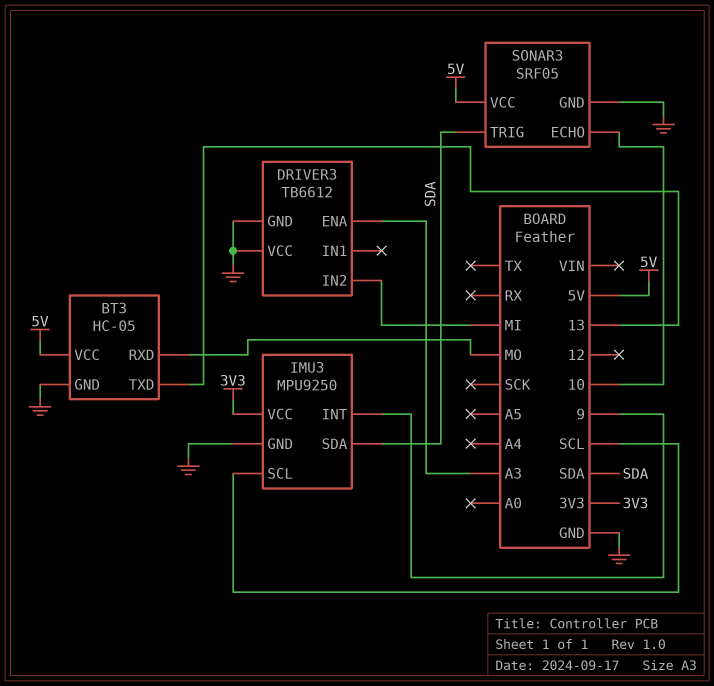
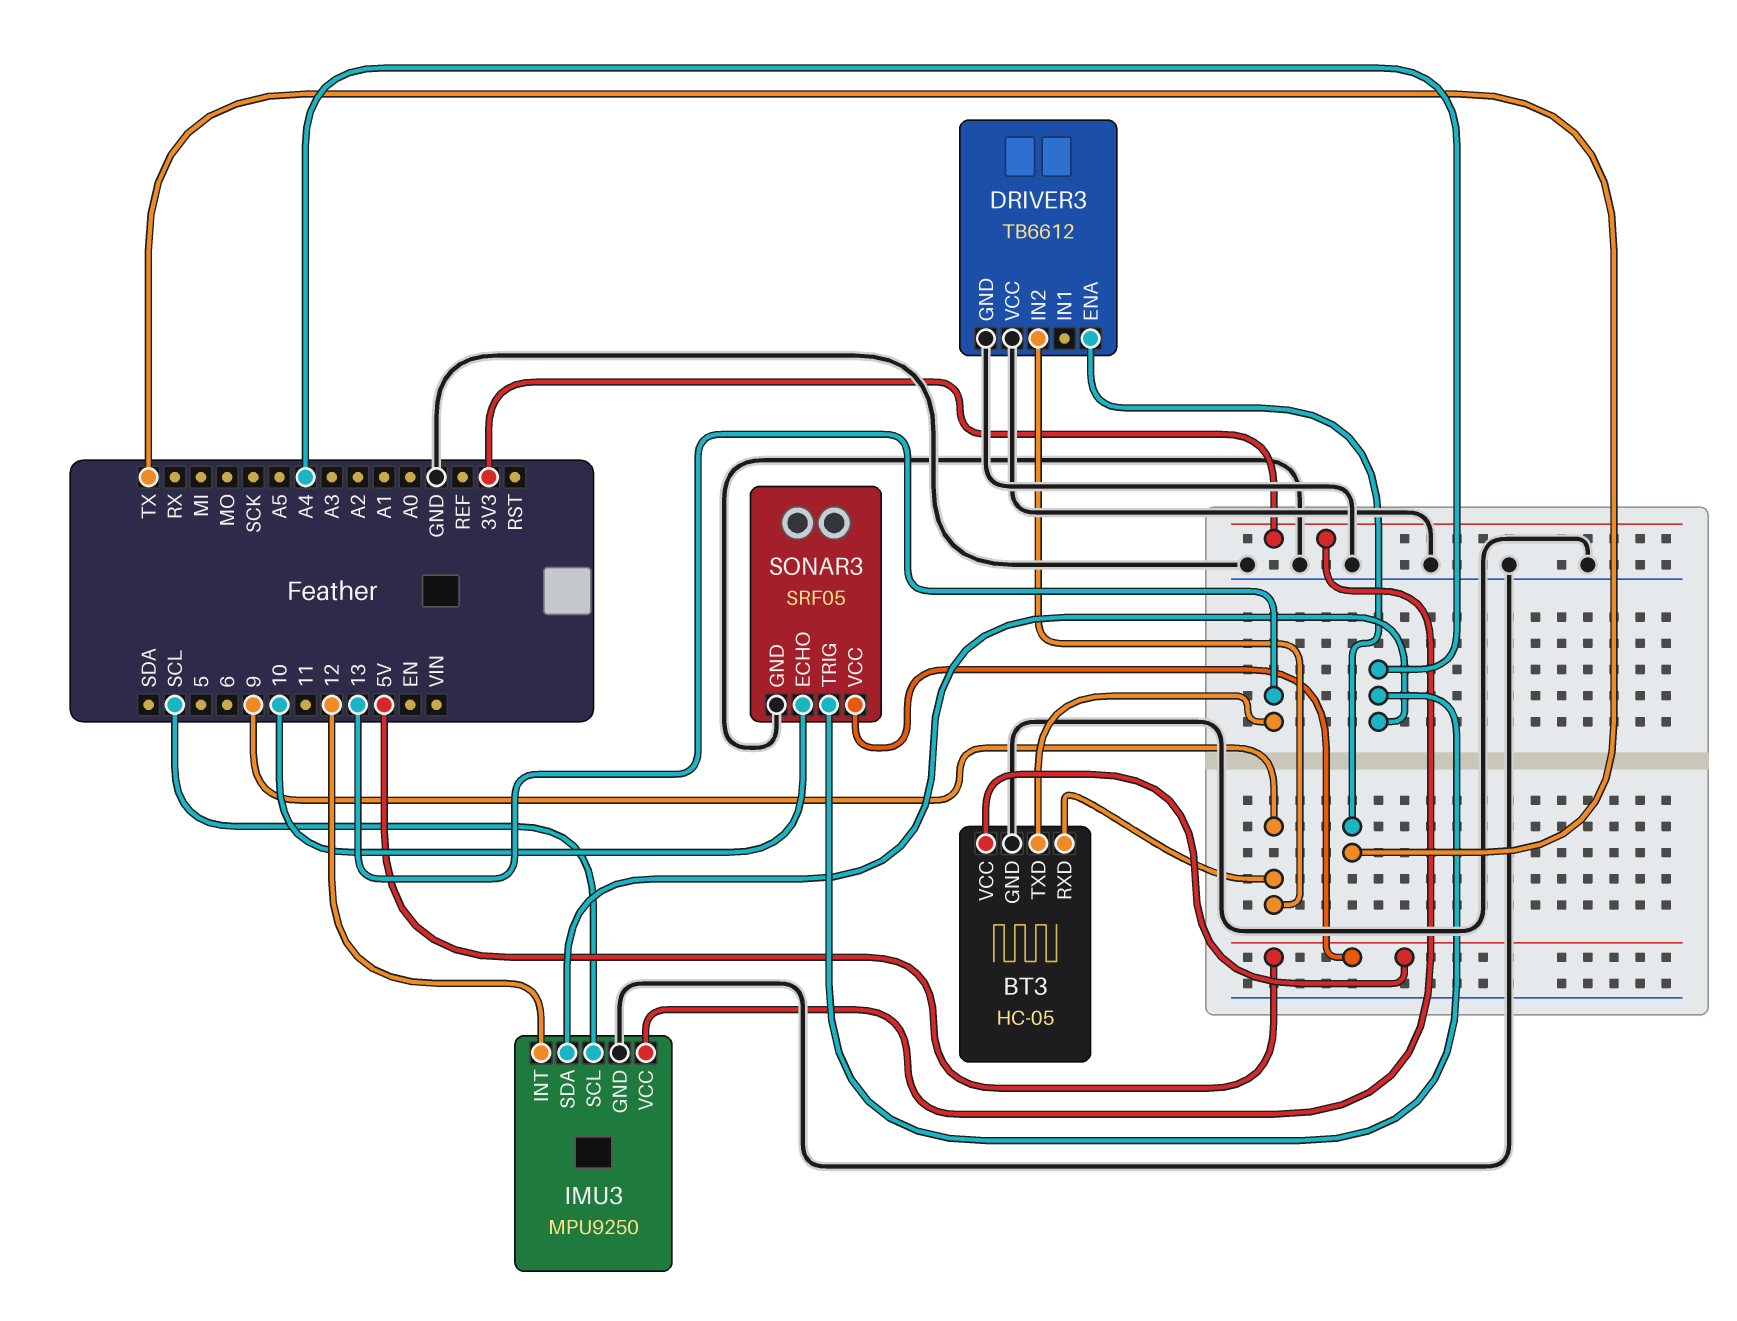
BT3 pin RXD: MO -> 9
DRIVER3 pin ENA: A3 -> TX
DRIVER3 pin IN2: MI -> 9
IMU3 pin INT: 9 -> 12
IMU3 pin SDA: SDA -> A4
SONAR3 pin TRIG: SDA -> A4

